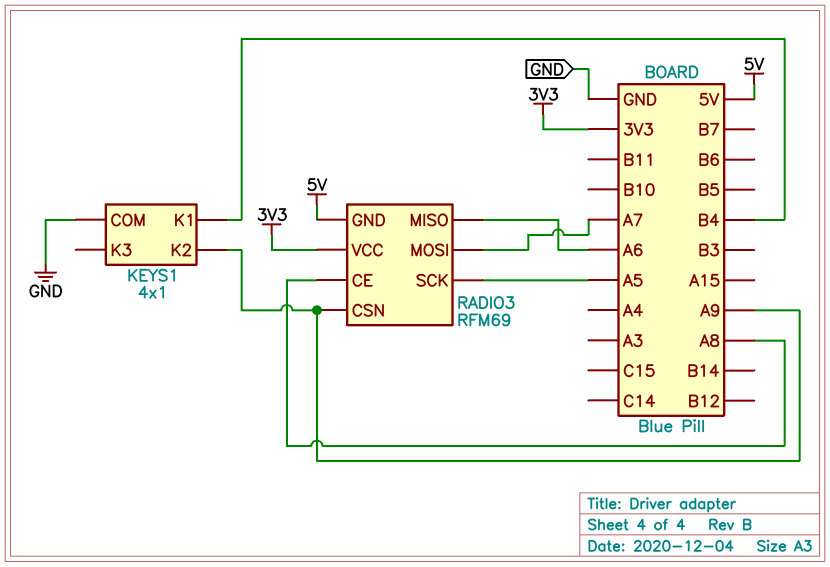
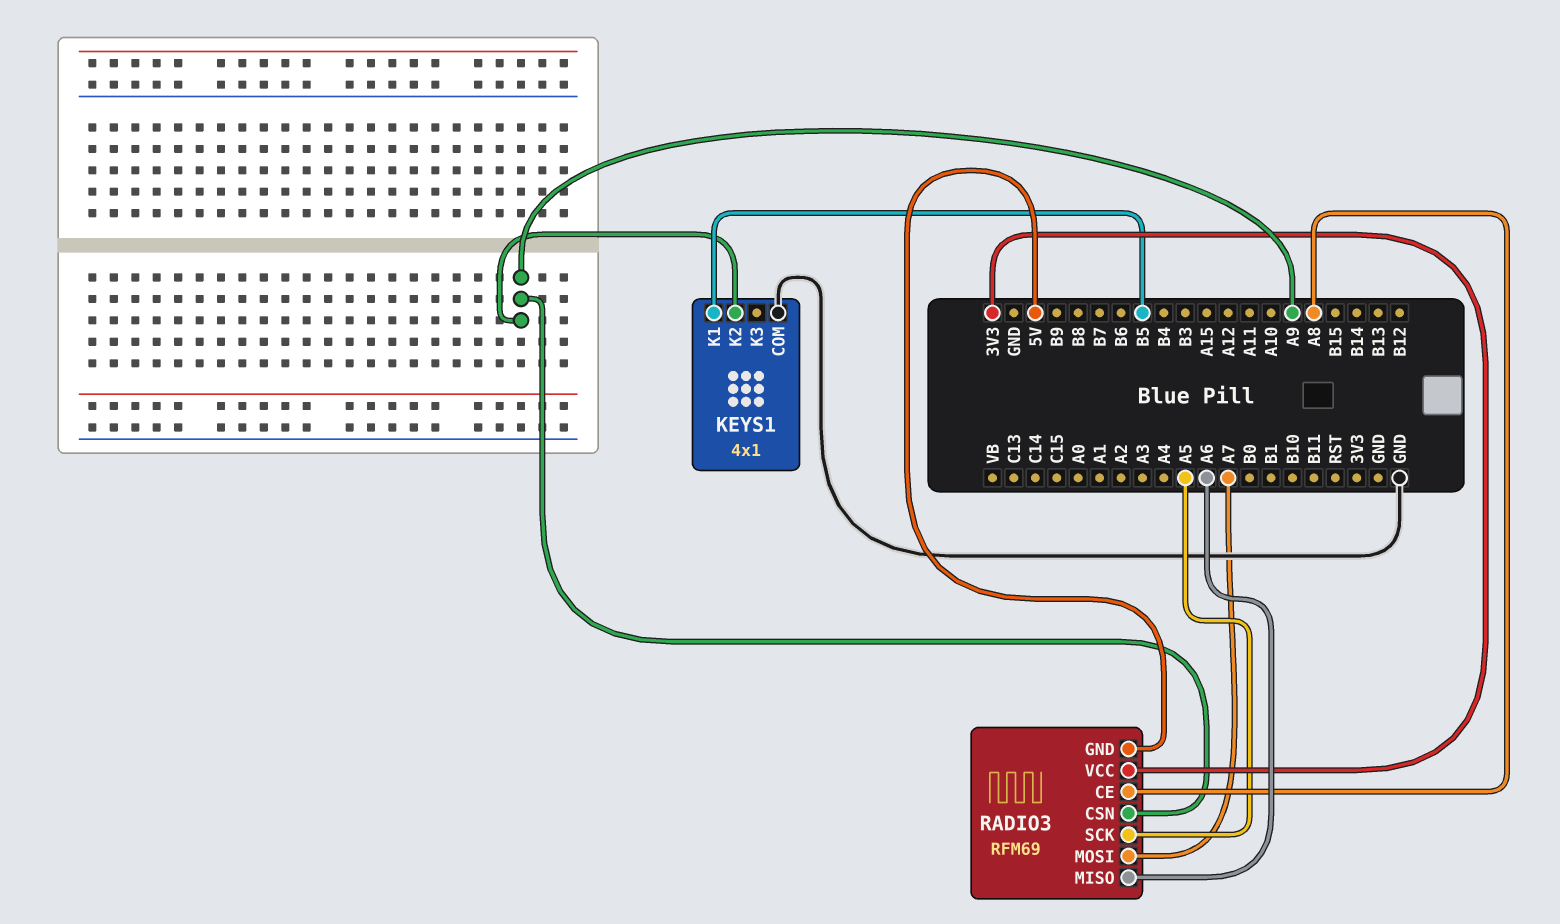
KEYS1 pin K1: B4 -> B5

